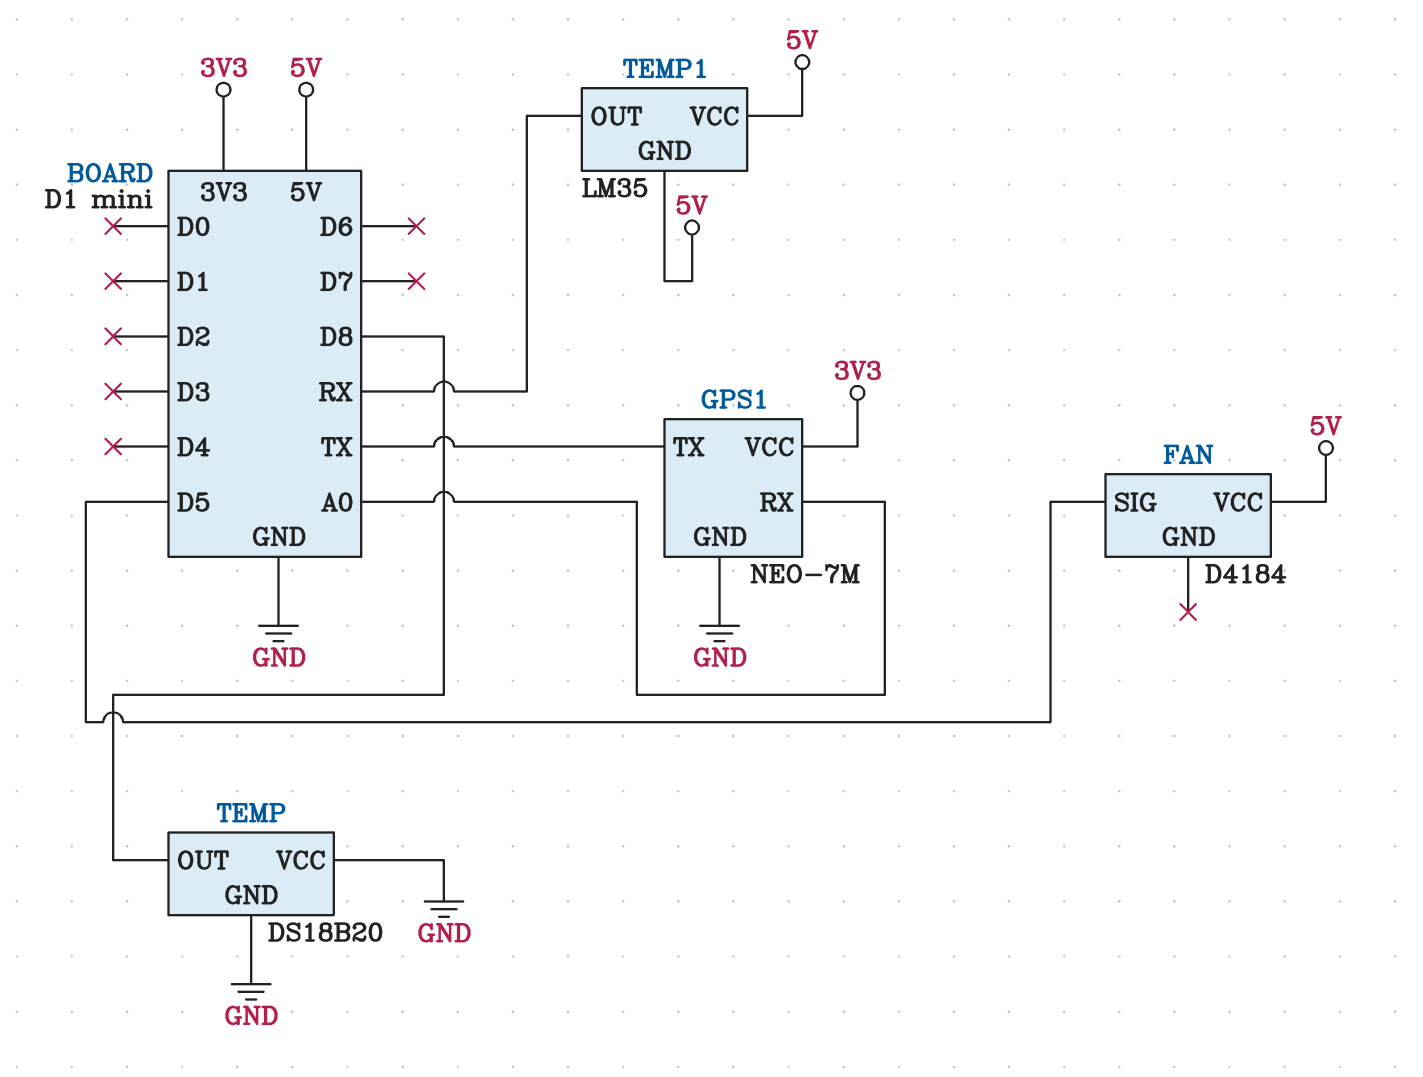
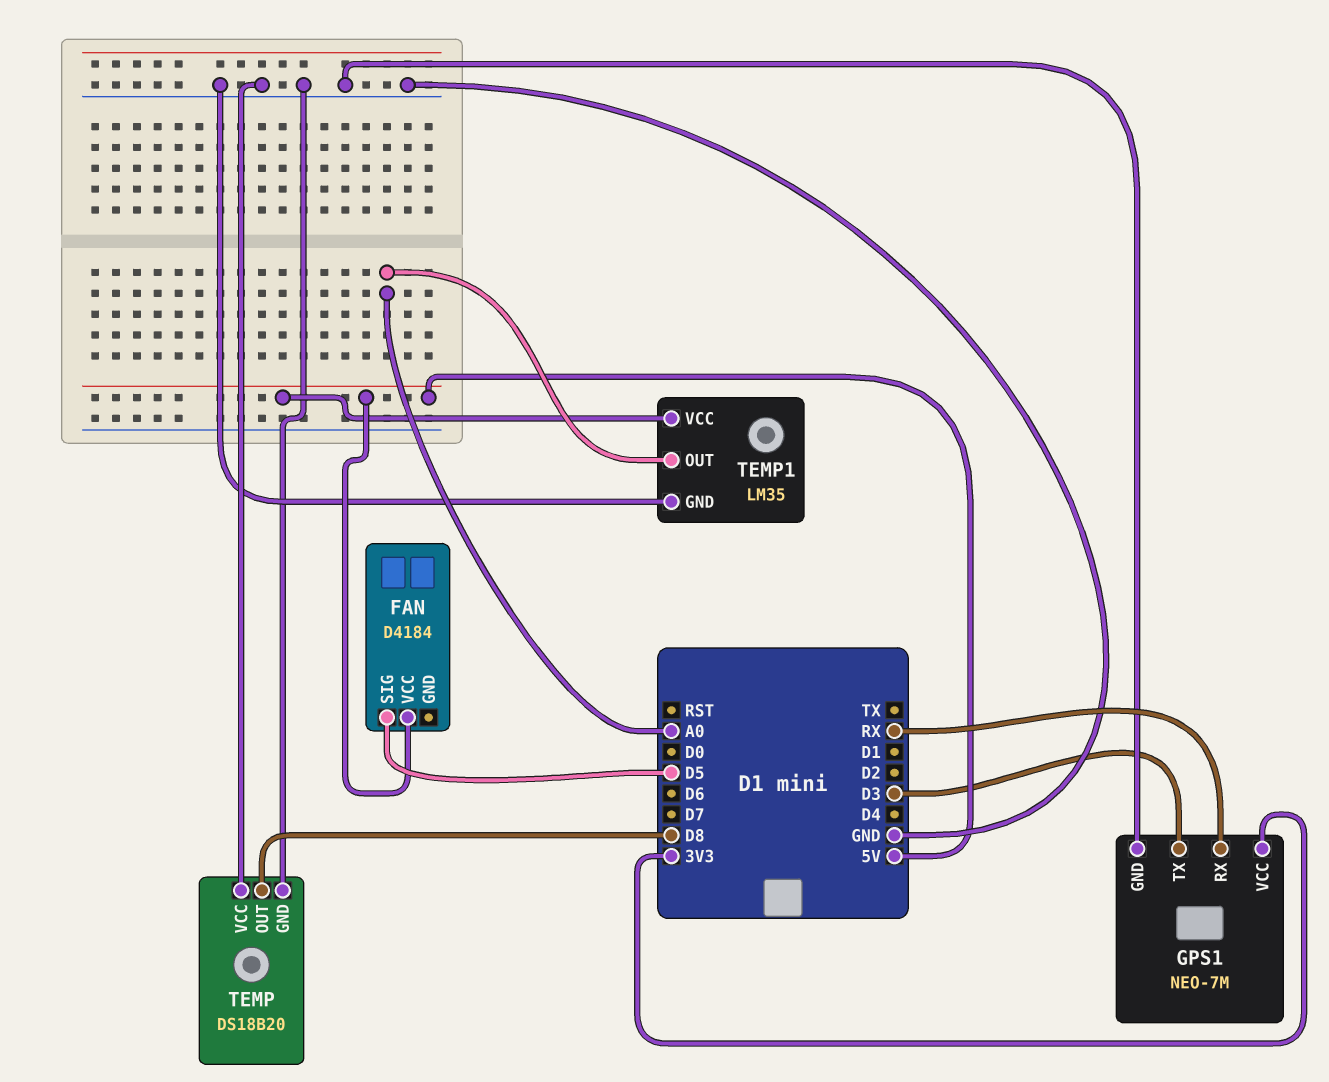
GPS1 pin RX: A0 -> RX
GPS1 pin TX: TX -> D3
TEMP1 pin GND: 5V -> GND
TEMP1 pin OUT: RX -> A0

